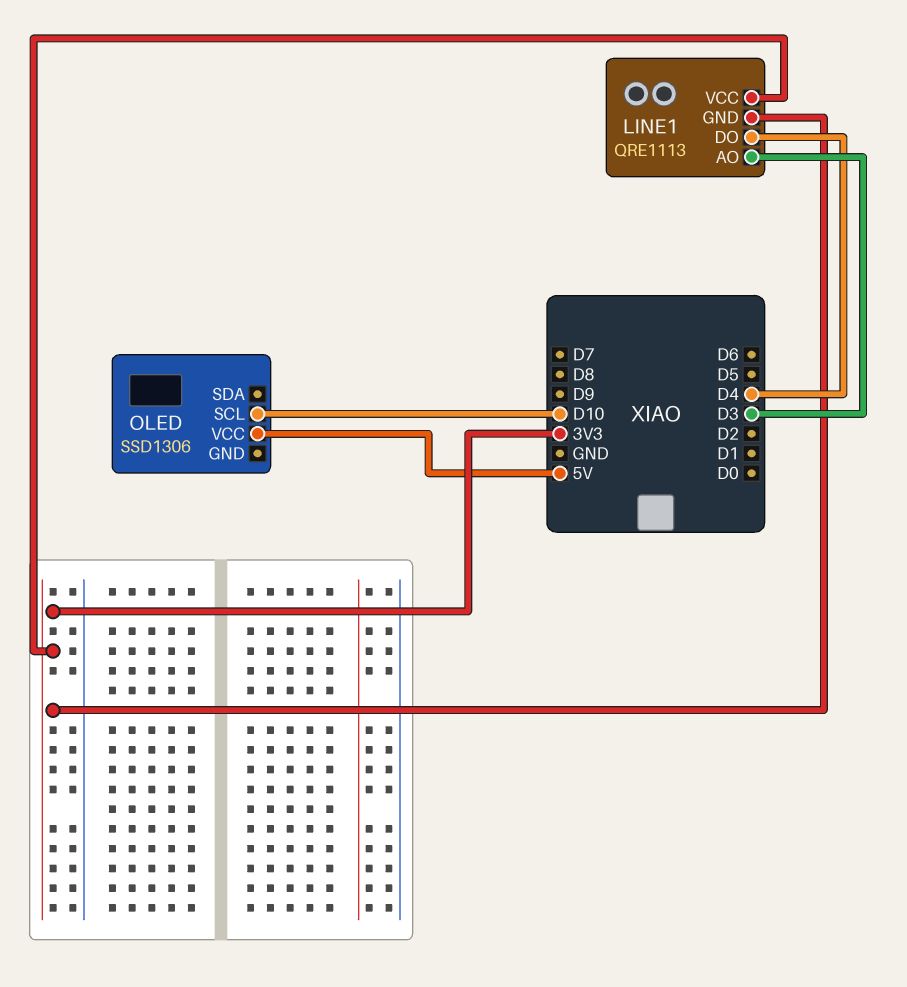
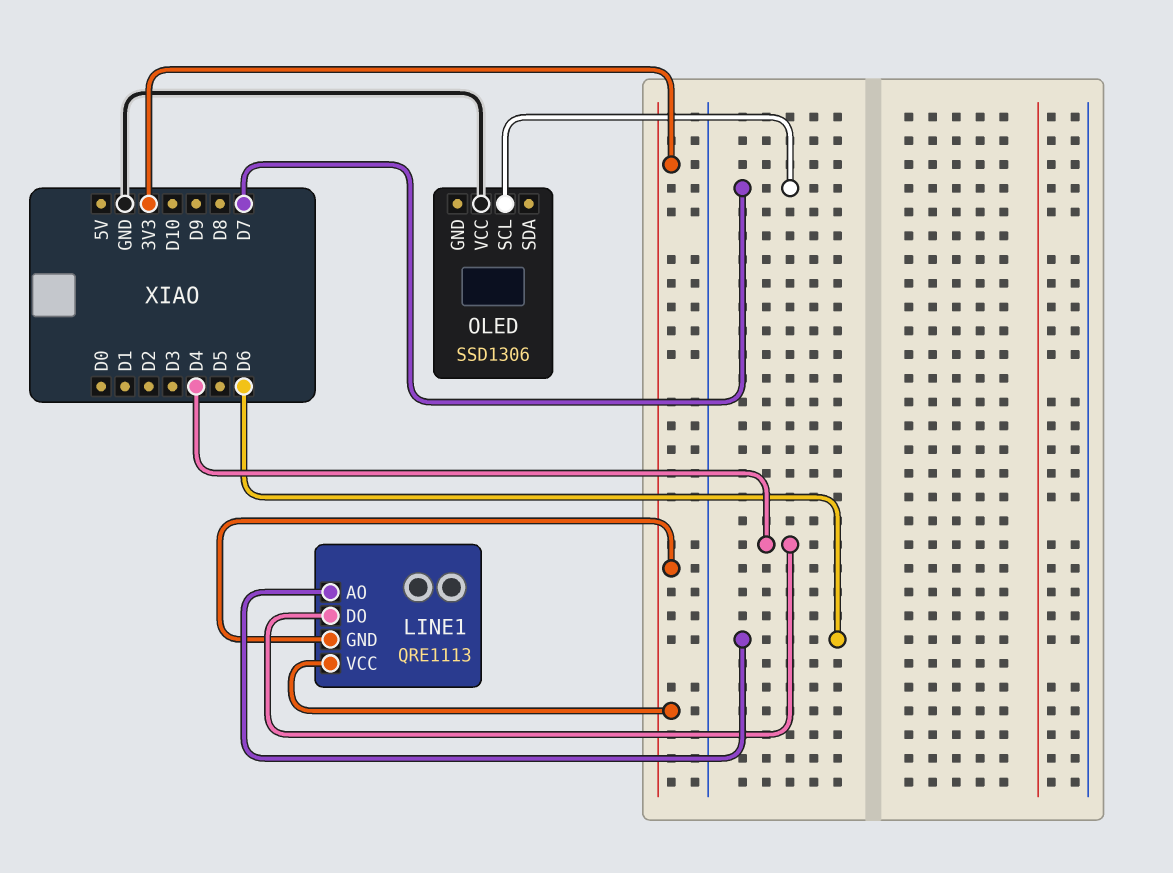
LINE1 pin AO: D3 -> D6
OLED pin SCL: D10 -> D7
OLED pin VCC: 5V -> GND

